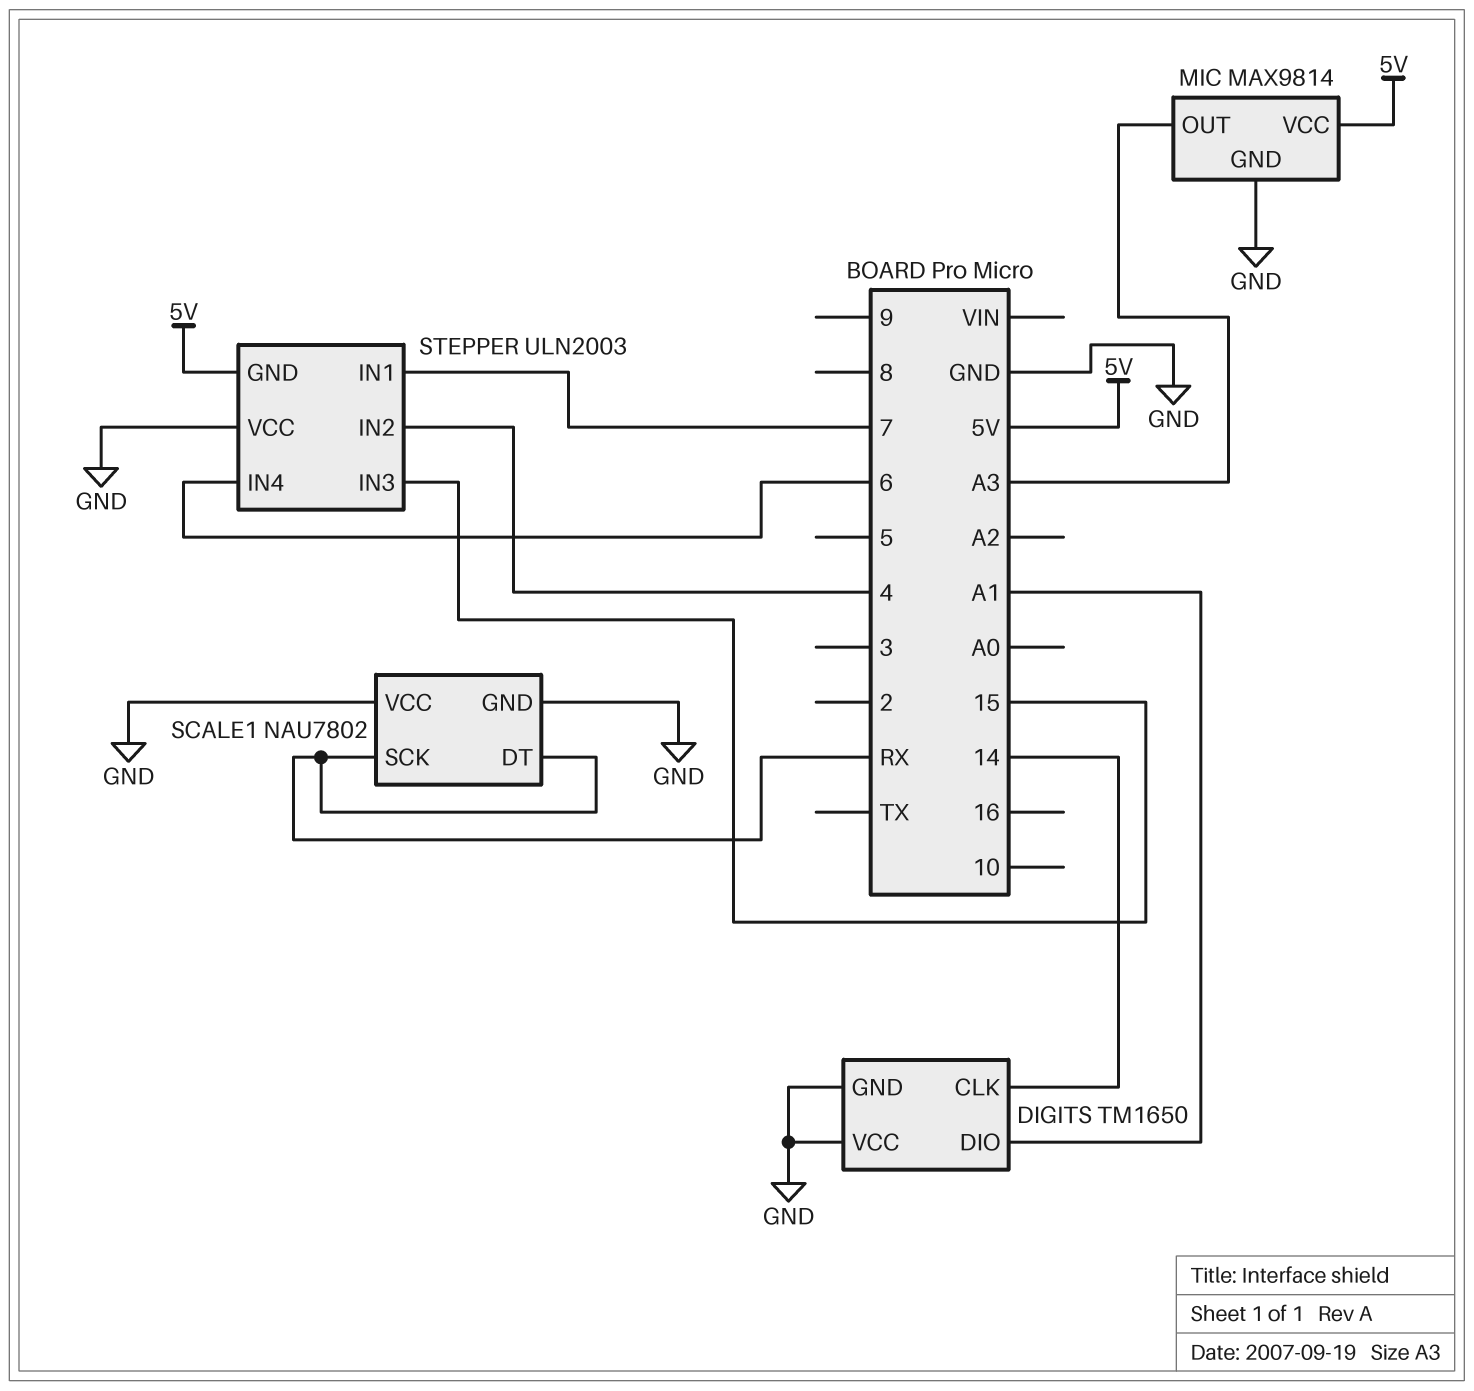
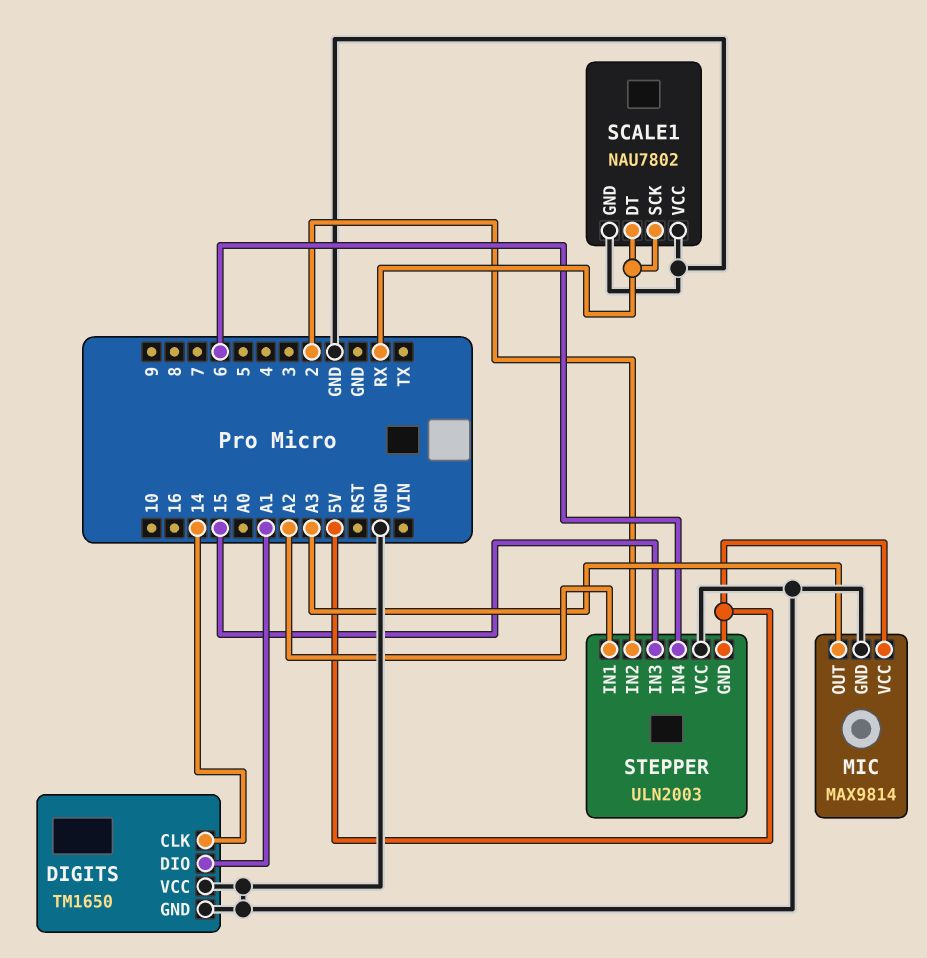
STEPPER pin IN1: 7 -> A2
STEPPER pin IN2: 4 -> 2

